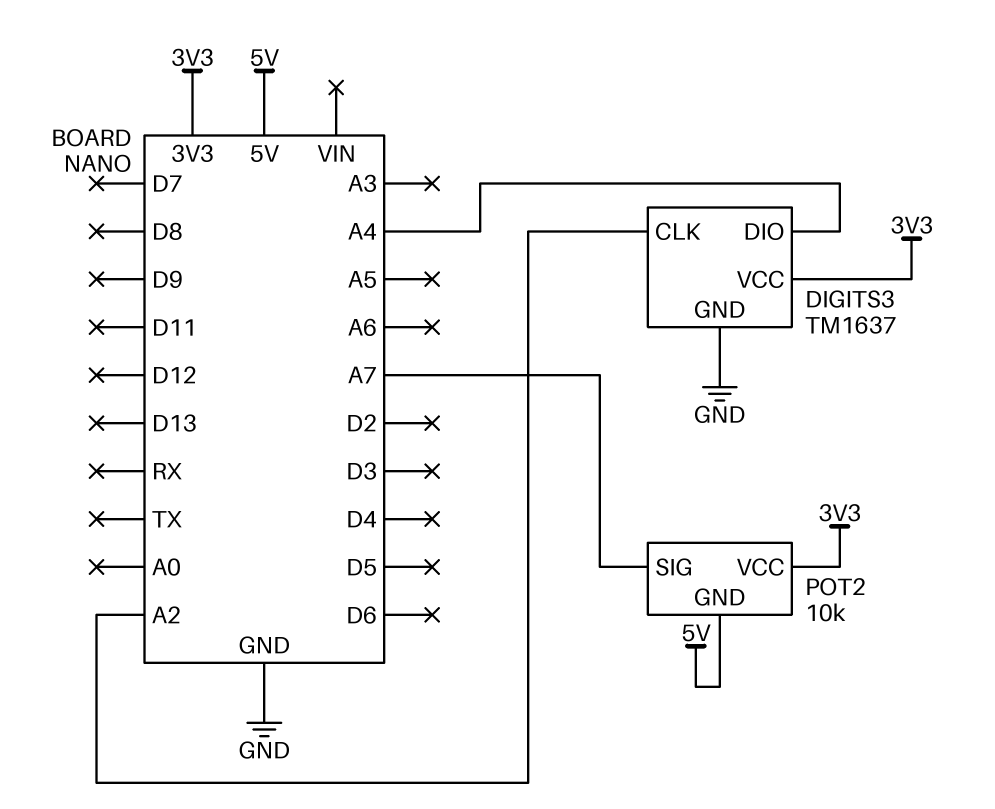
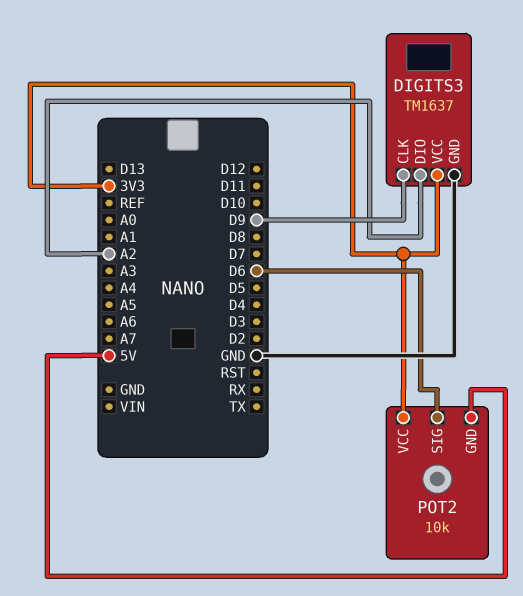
DIGITS3 pin CLK: A2 -> D9
DIGITS3 pin DIO: A4 -> A2
POT2 pin SIG: A7 -> D6

